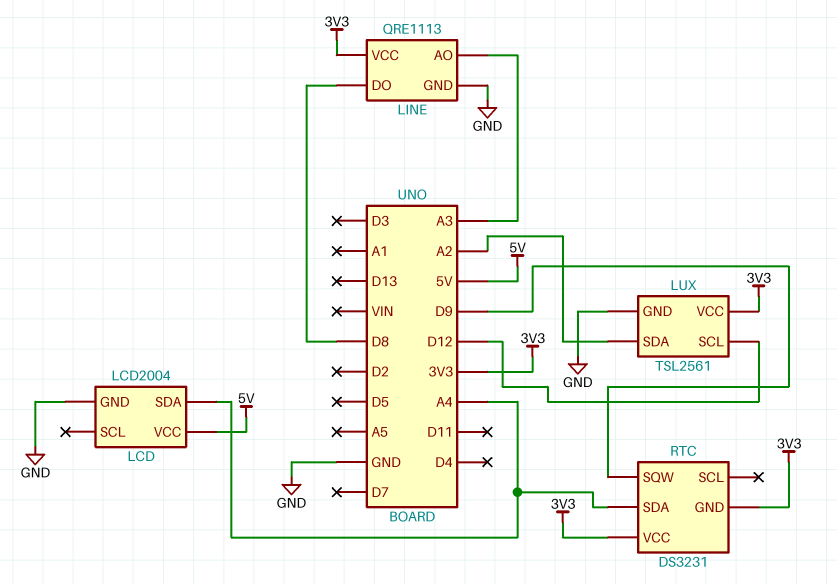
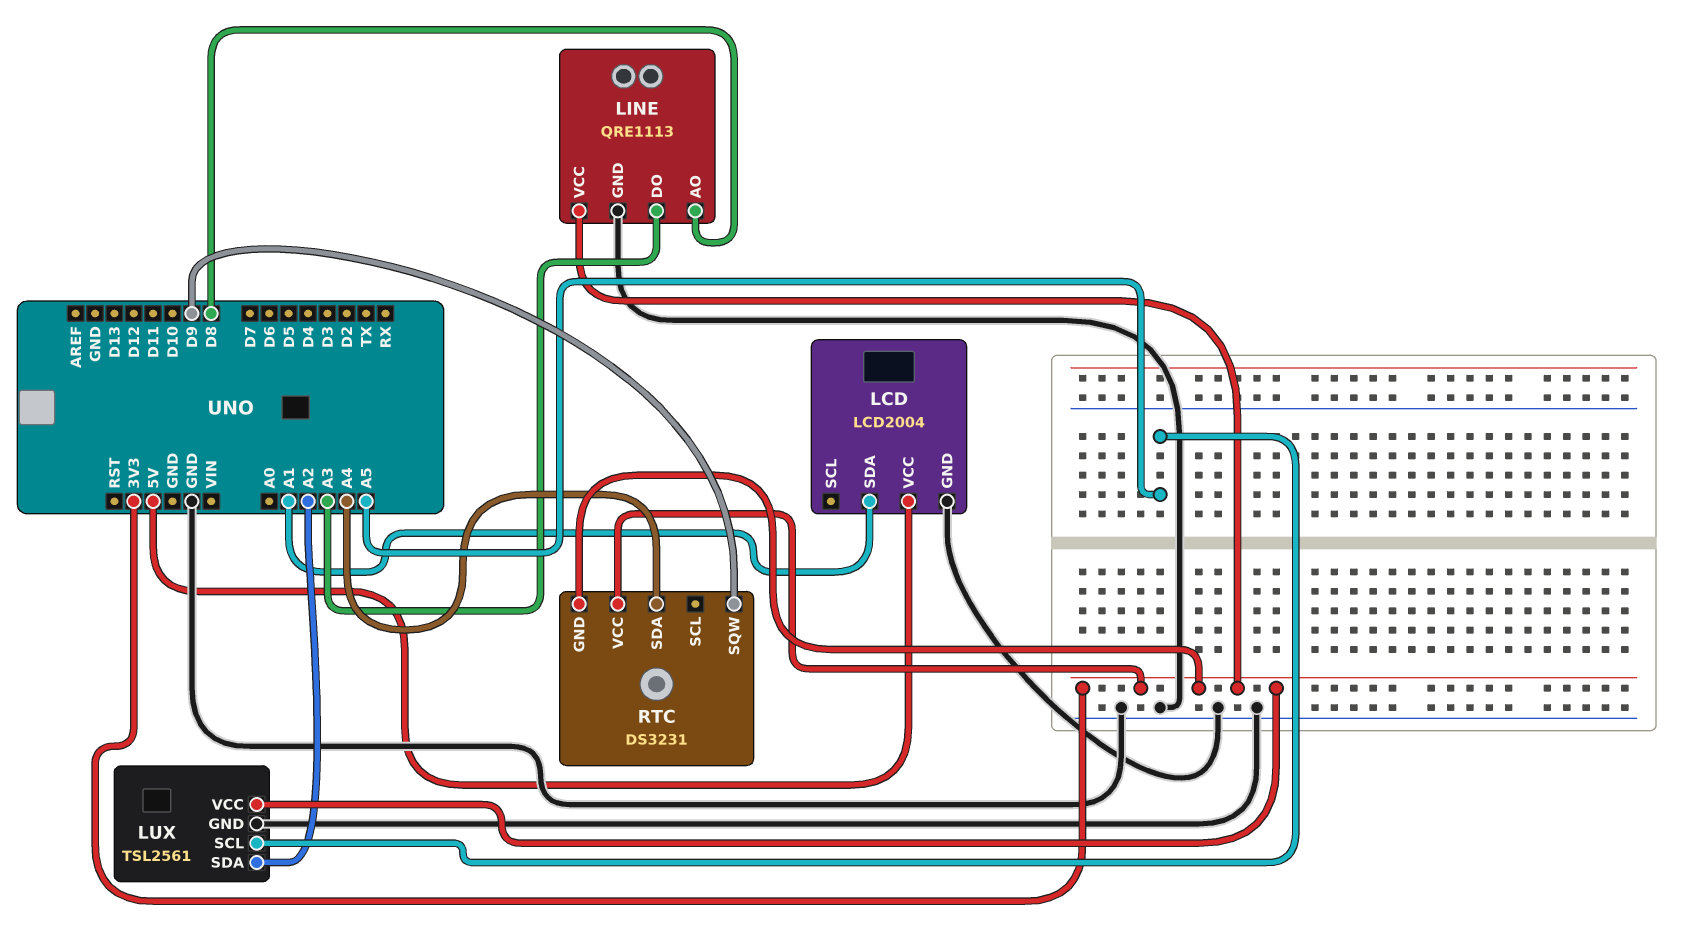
LCD pin SDA: A4 -> A1
LINE pin AO: A3 -> D8
LINE pin DO: D8 -> A3
LUX pin SCL: D12 -> A5

